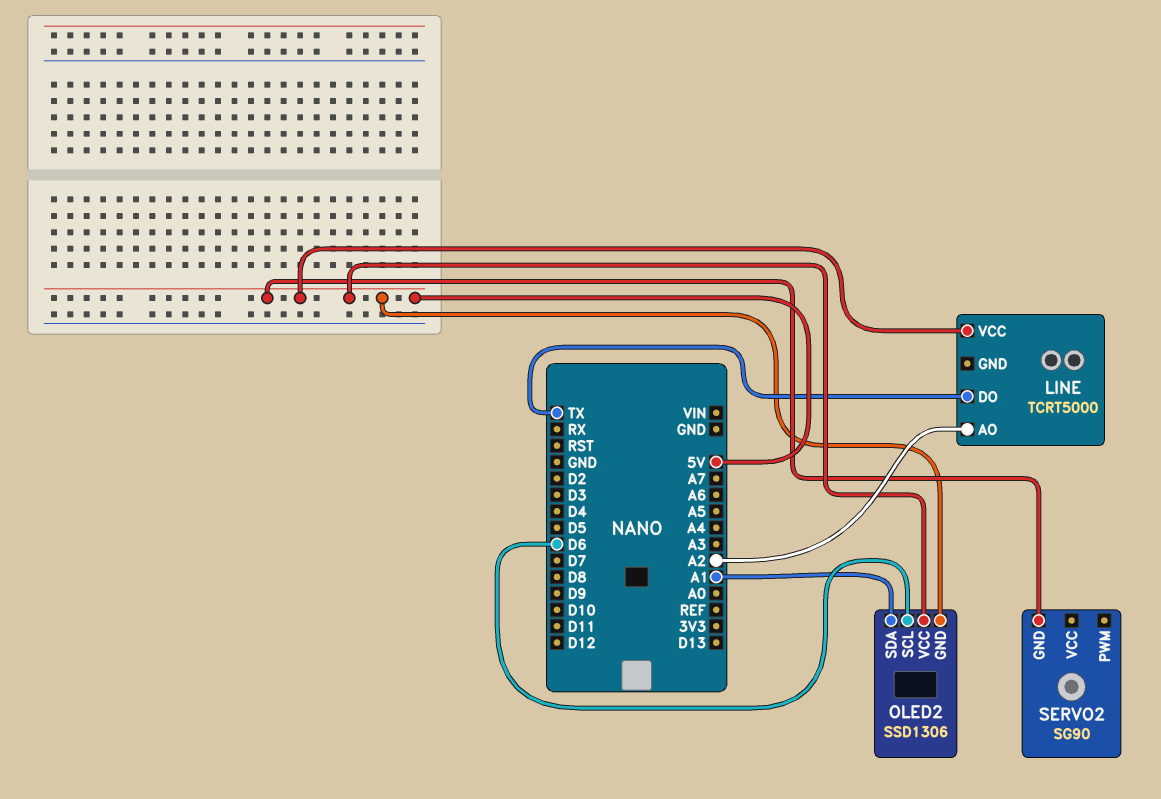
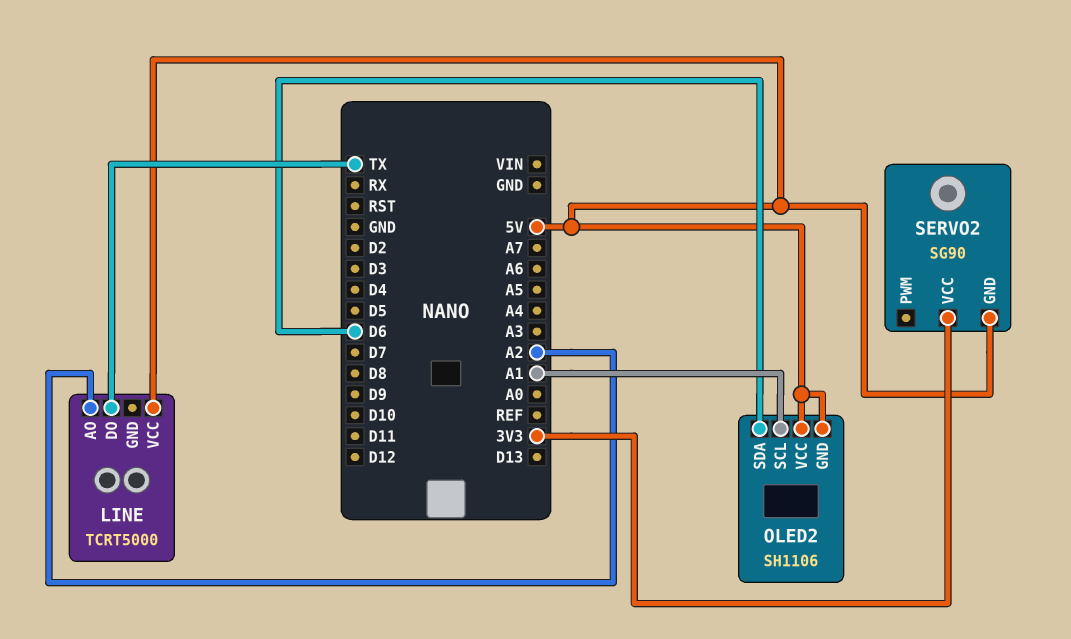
OLED2: SSD1306 -> SH1106
OLED2 pin SCL: D6 -> A1
OLED2 pin SDA: A1 -> D6
SERVO2 pin VCC: none -> 3V3

